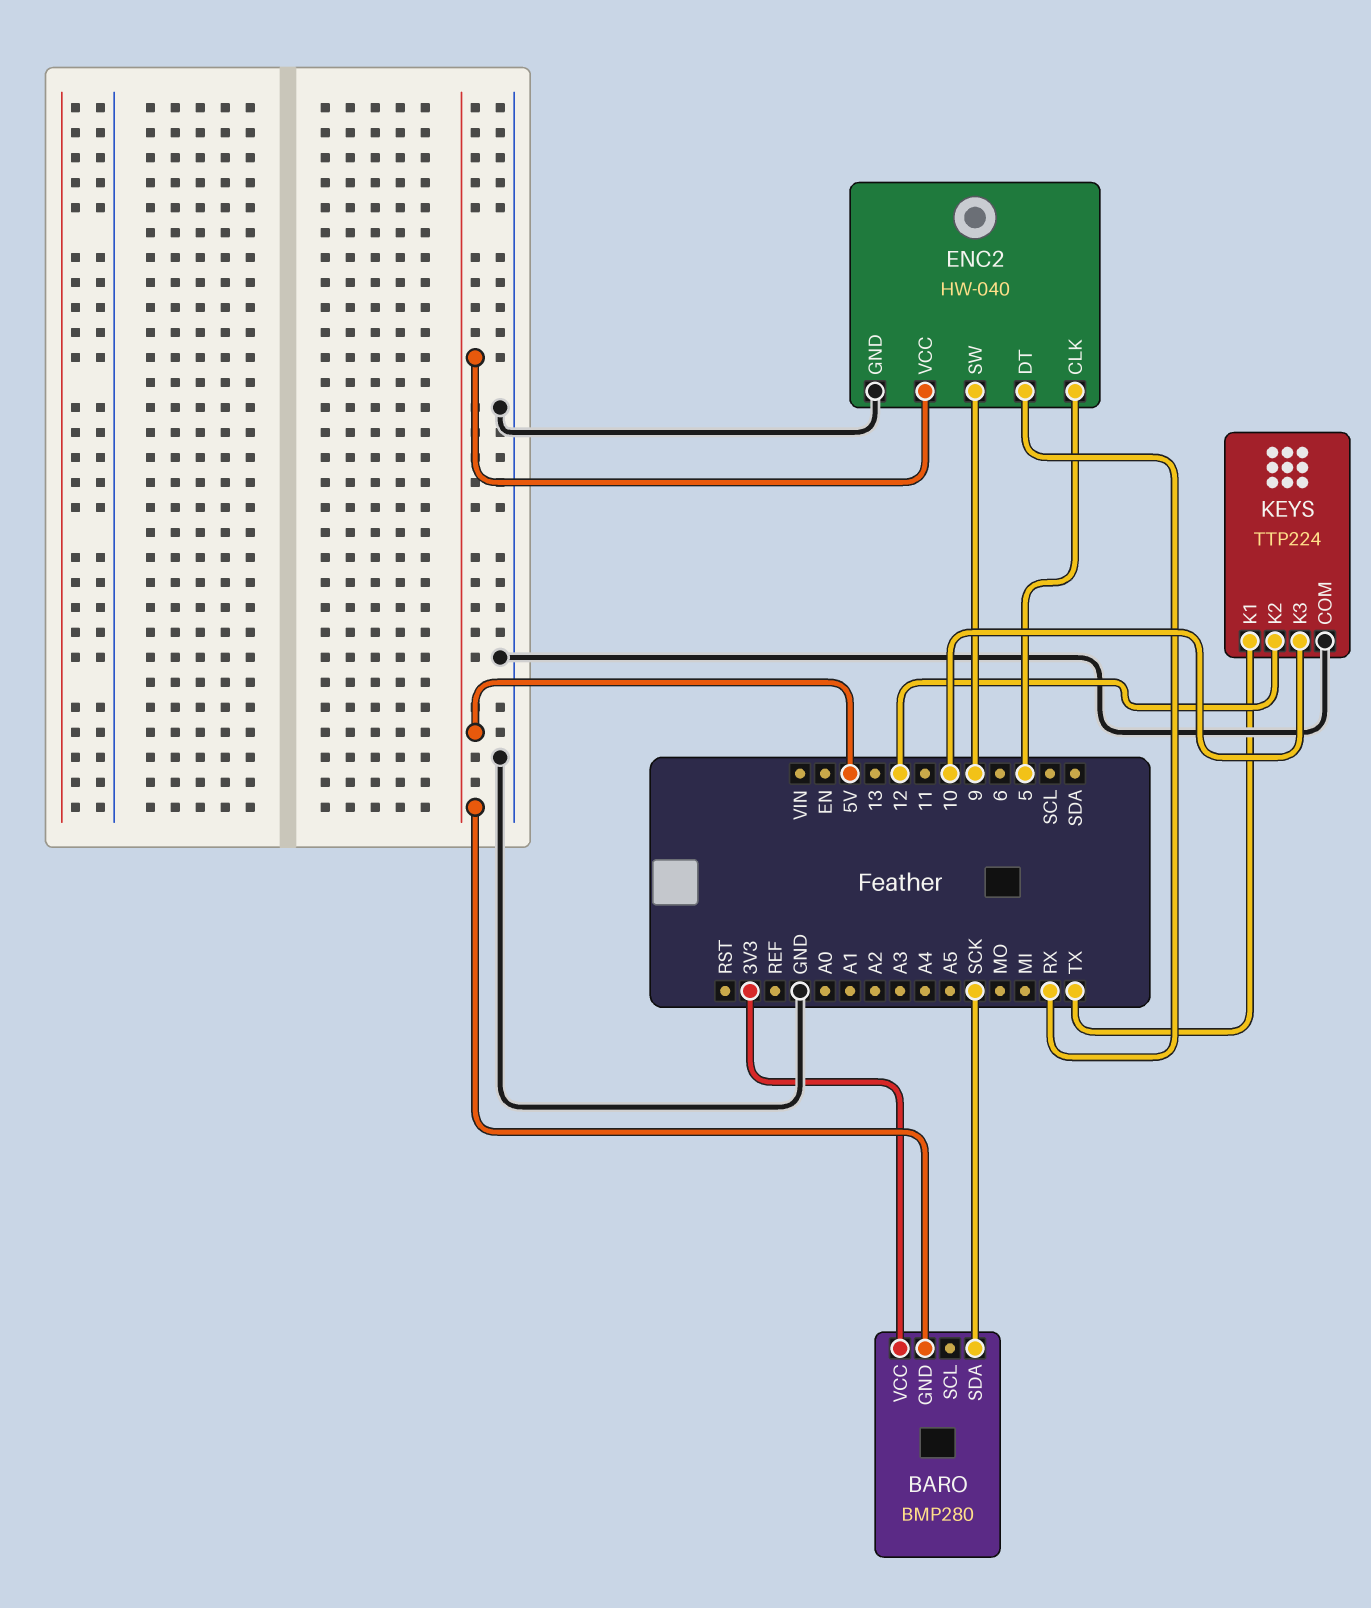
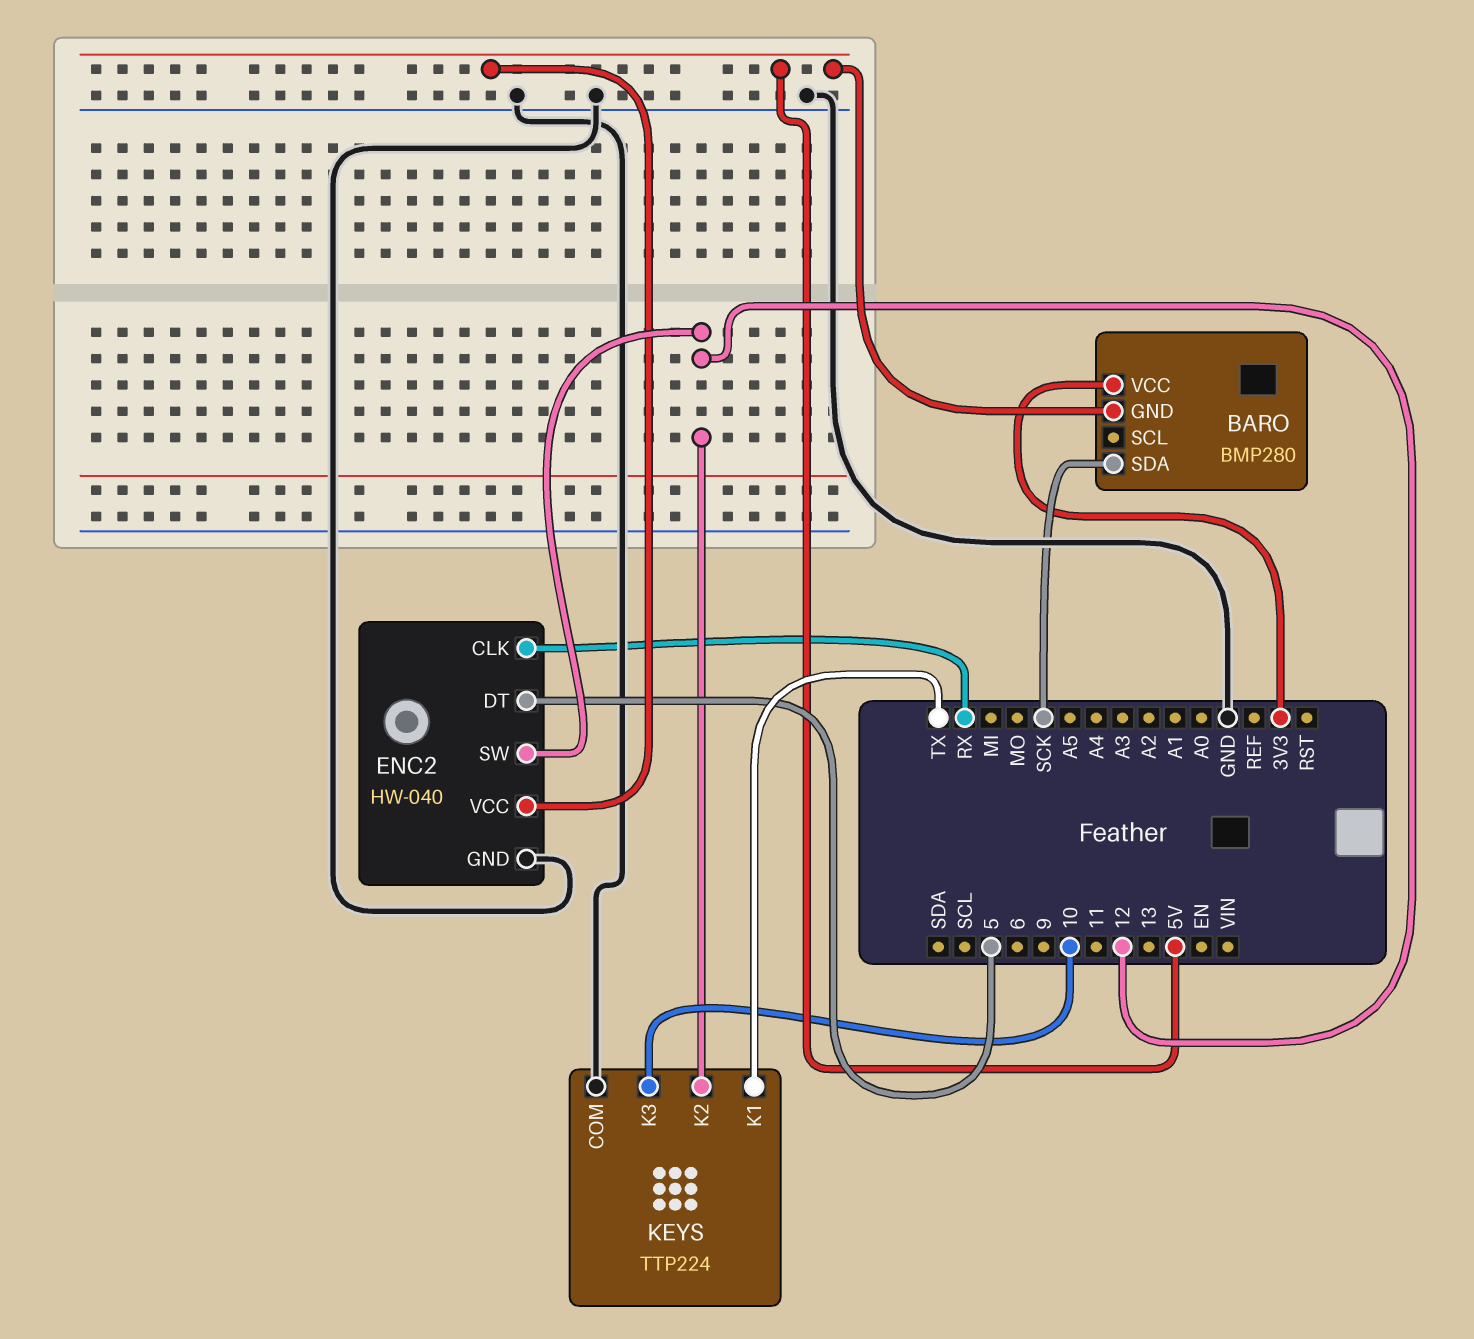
ENC2 pin CLK: 5 -> RX
ENC2 pin DT: RX -> 5
ENC2 pin SW: 9 -> 12

